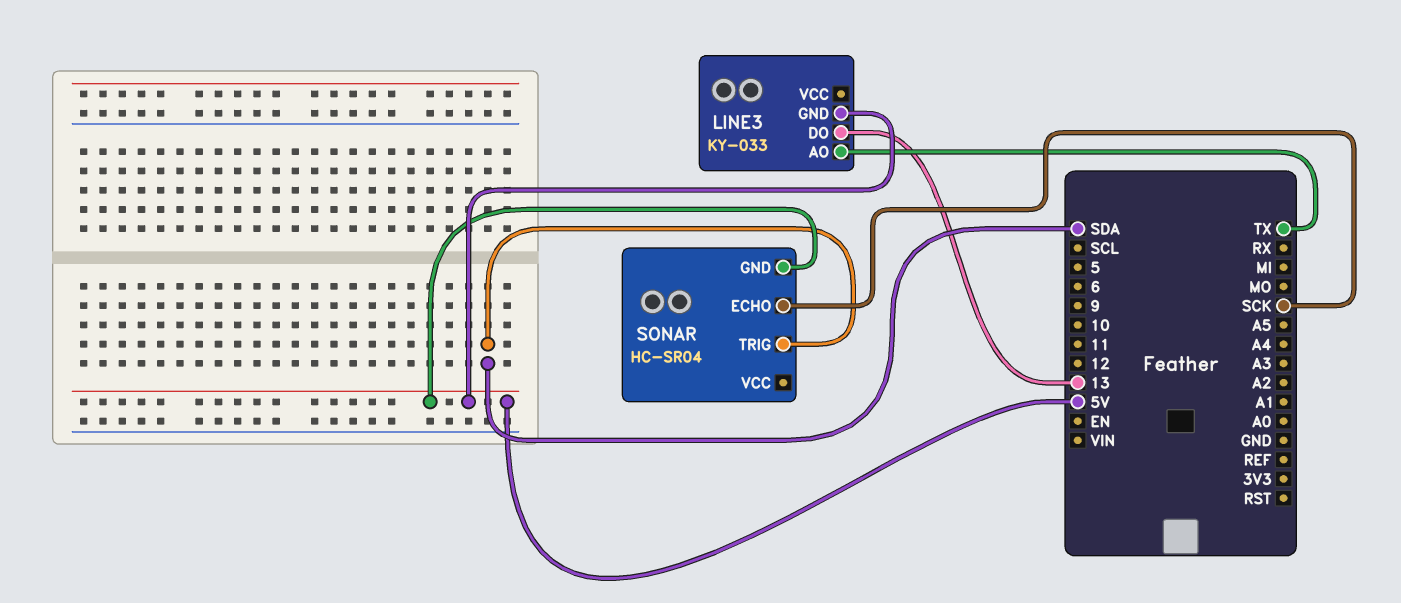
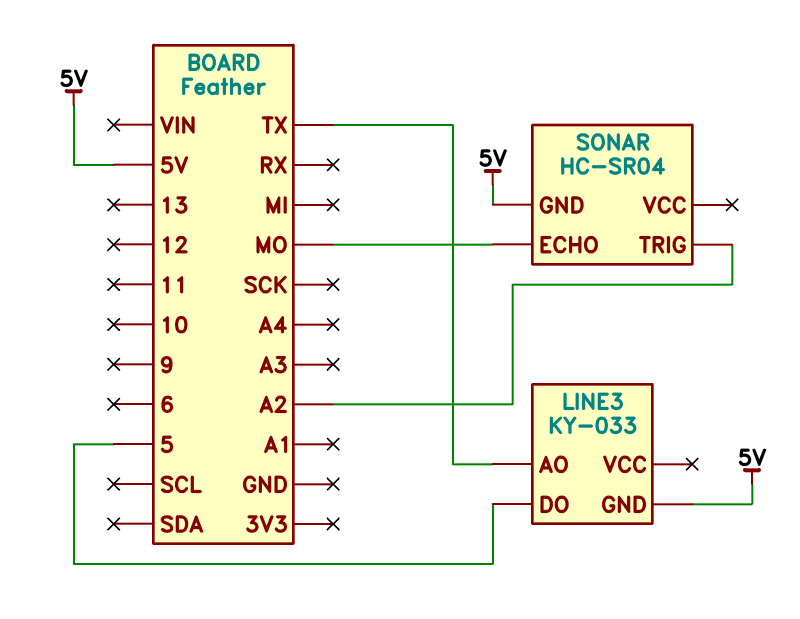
LINE3 pin DO: 13 -> 5
SONAR pin ECHO: SCK -> MO
SONAR pin TRIG: SDA -> A2

